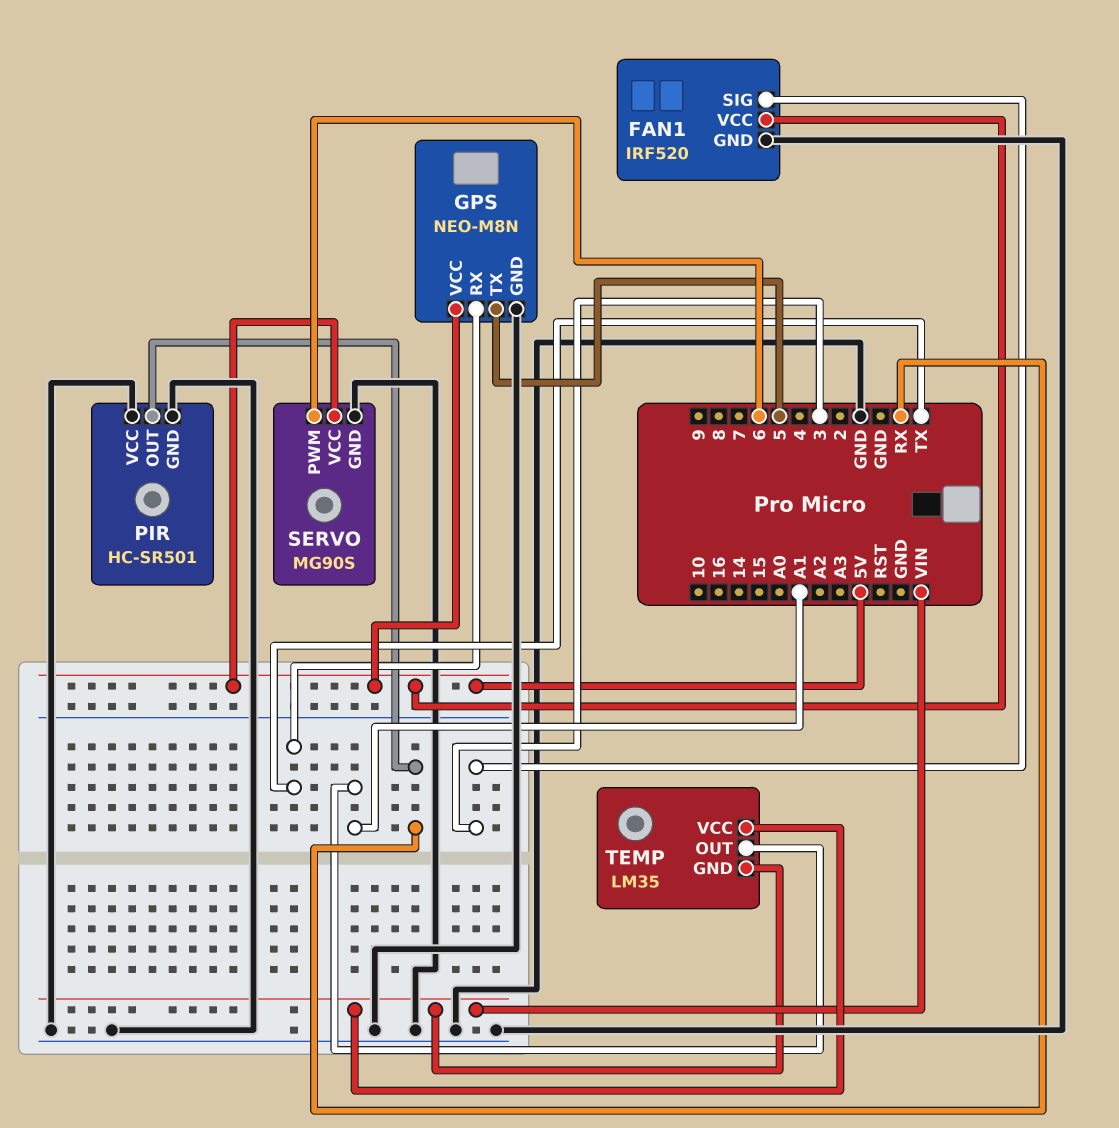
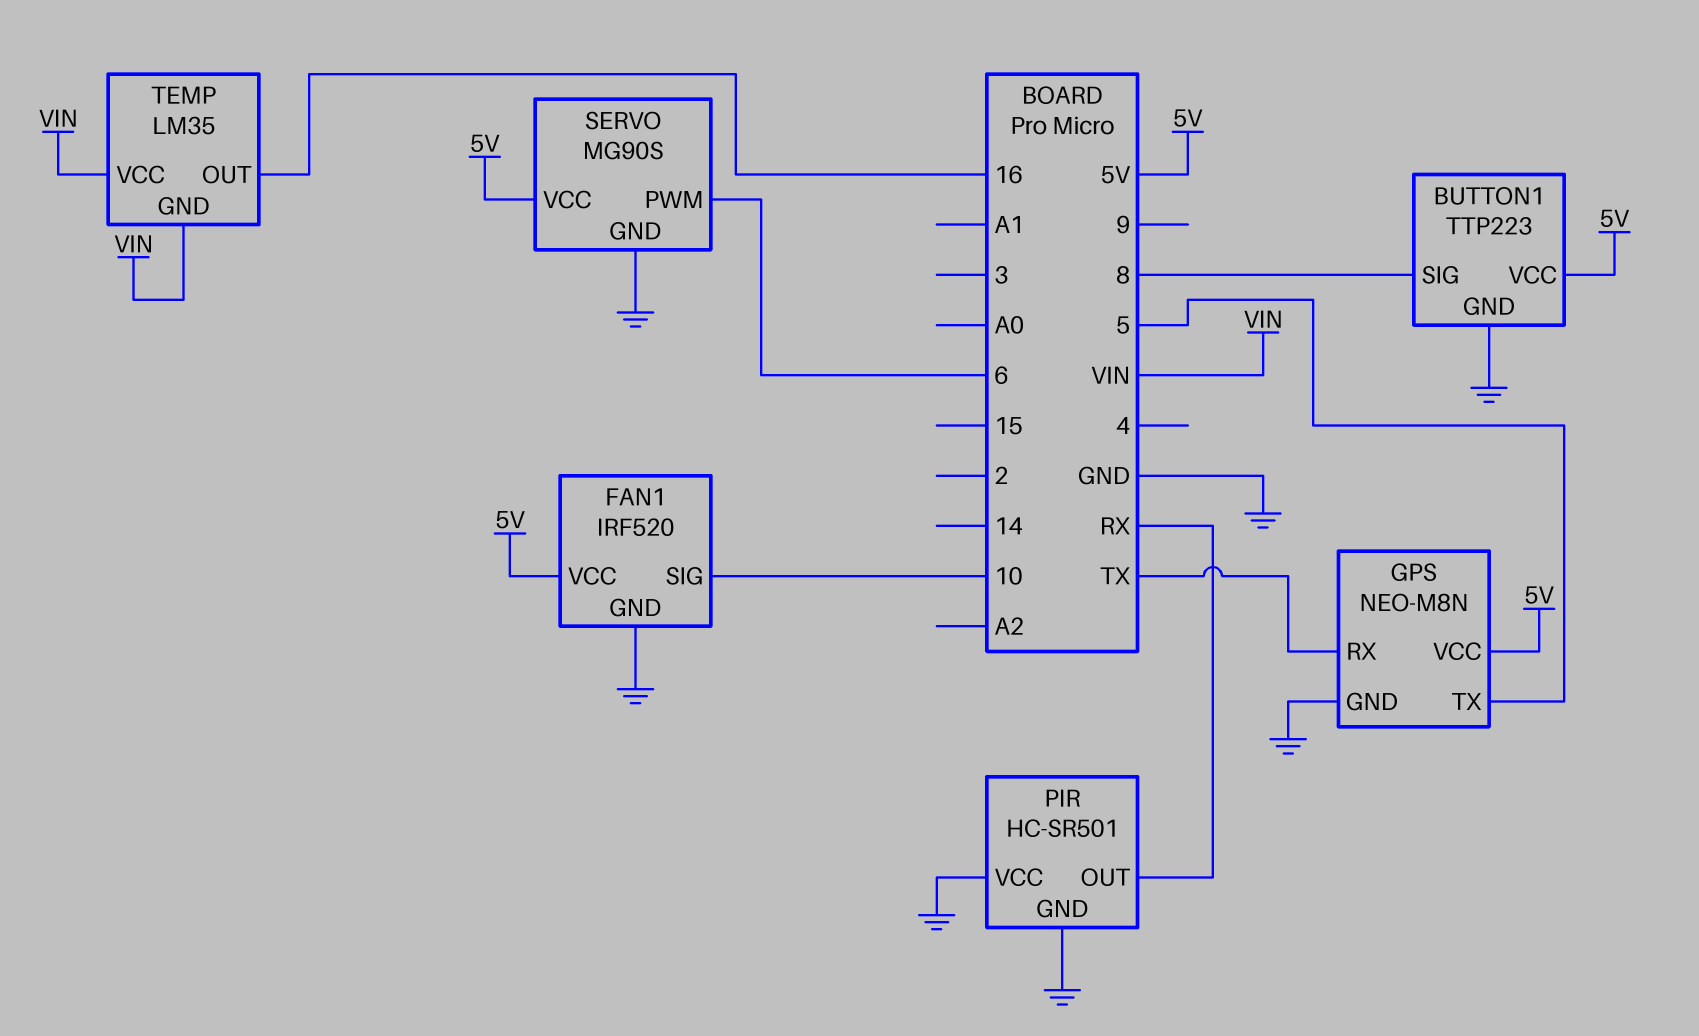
BUTTON1: none -> TTP223
BUTTON1 pin GND: none -> GND
BUTTON1 pin SIG: none -> 8
BUTTON1 pin VCC: none -> 5V
FAN1 pin SIG: 3 -> 10
TEMP pin OUT: A1 -> 16

